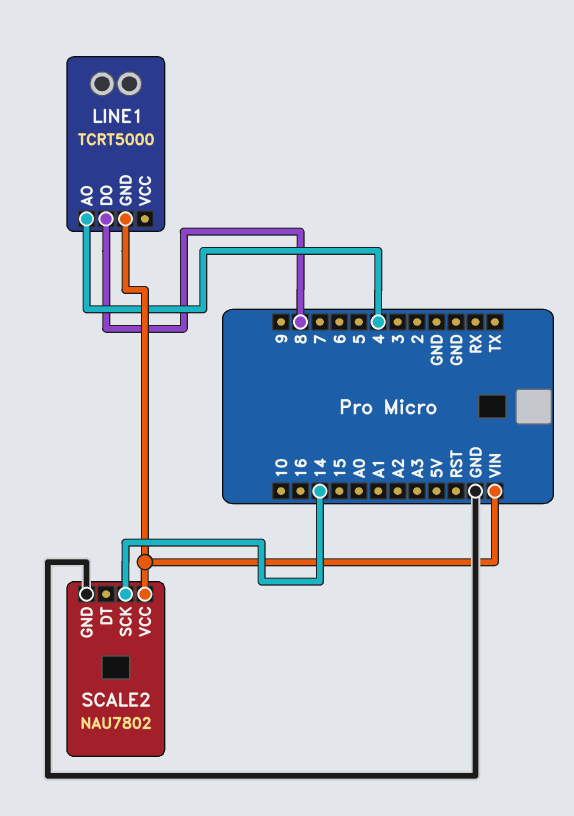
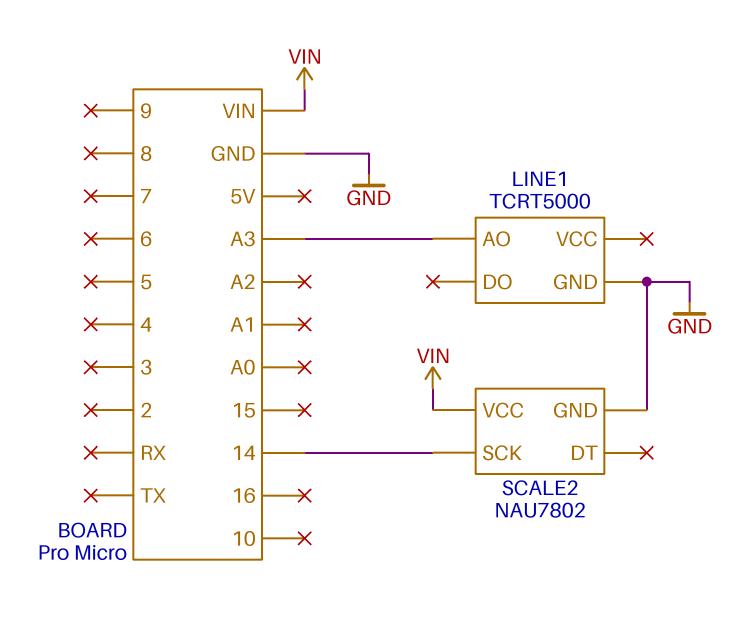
LINE1 pin AO: 4 -> A3
LINE1 pin DO: 8 -> none
LINE1 pin GND: VIN -> GND

